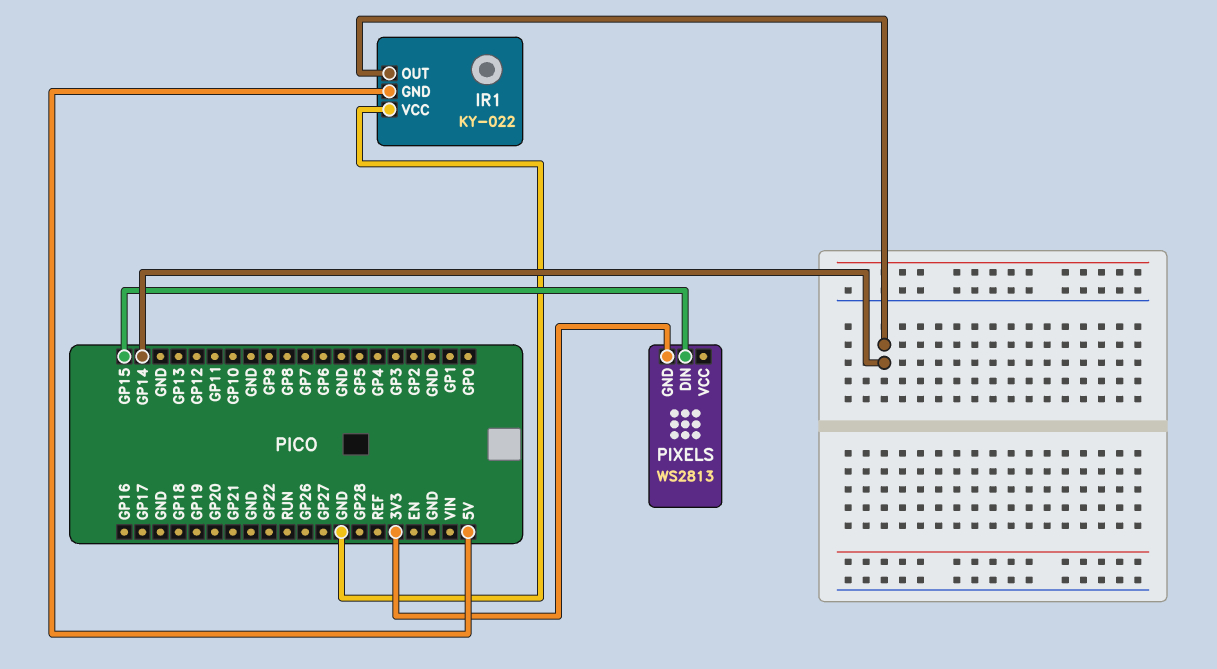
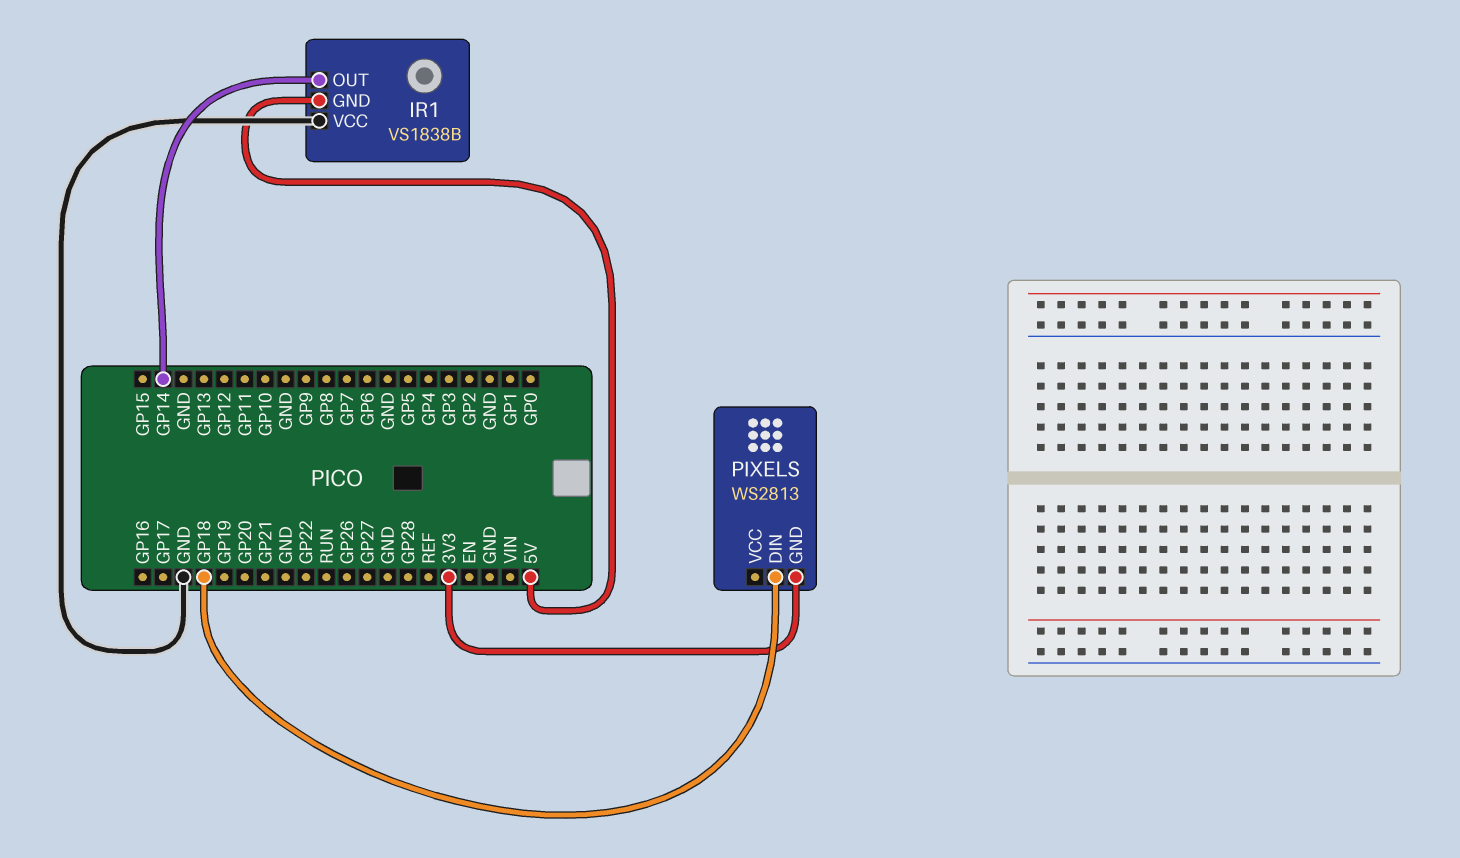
IR1: KY-022 -> VS1838B
PIXELS pin DIN: GP15 -> GP18

